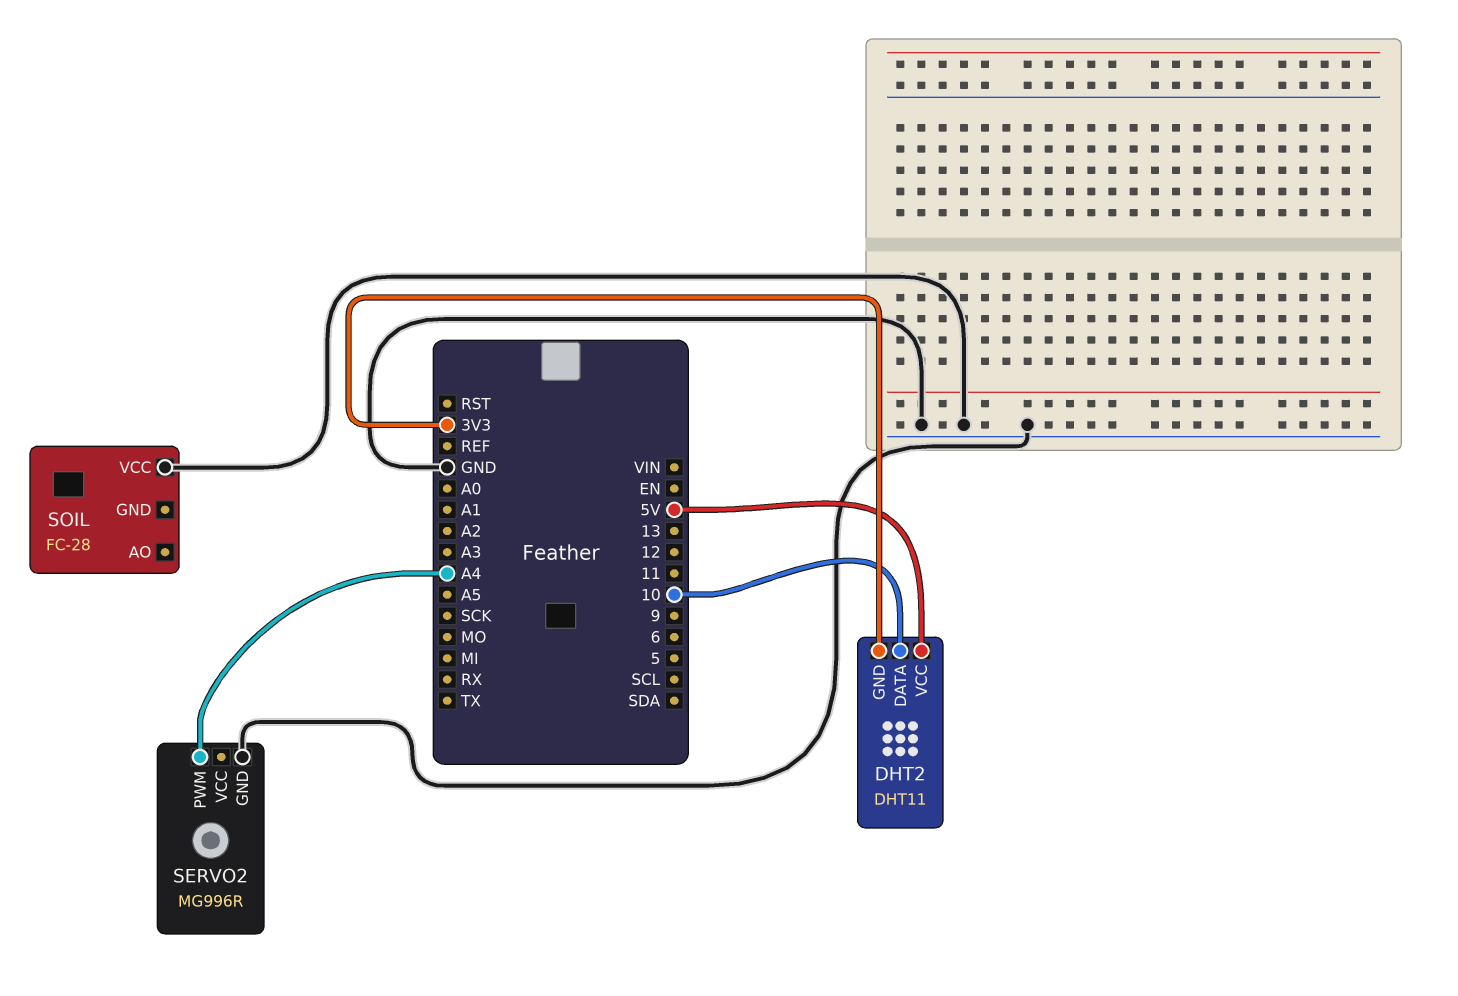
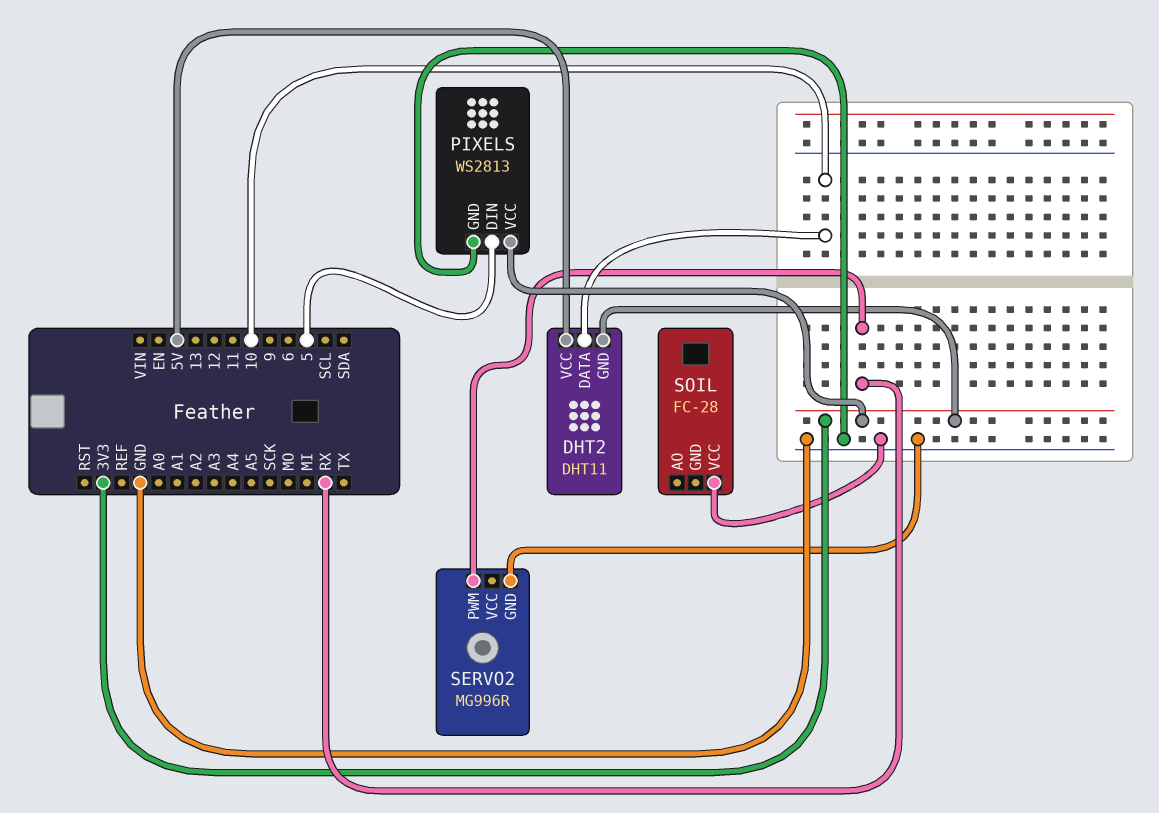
PIXELS: none -> WS2813
PIXELS pin DIN: none -> 5
PIXELS pin GND: none -> GND
PIXELS pin VCC: none -> 3V3
SERVO2 pin PWM: A4 -> RX

